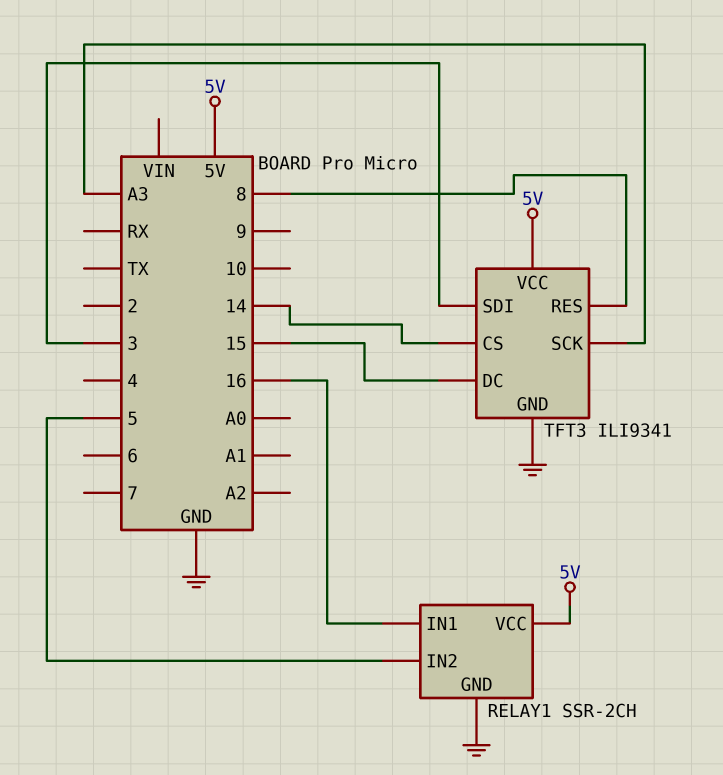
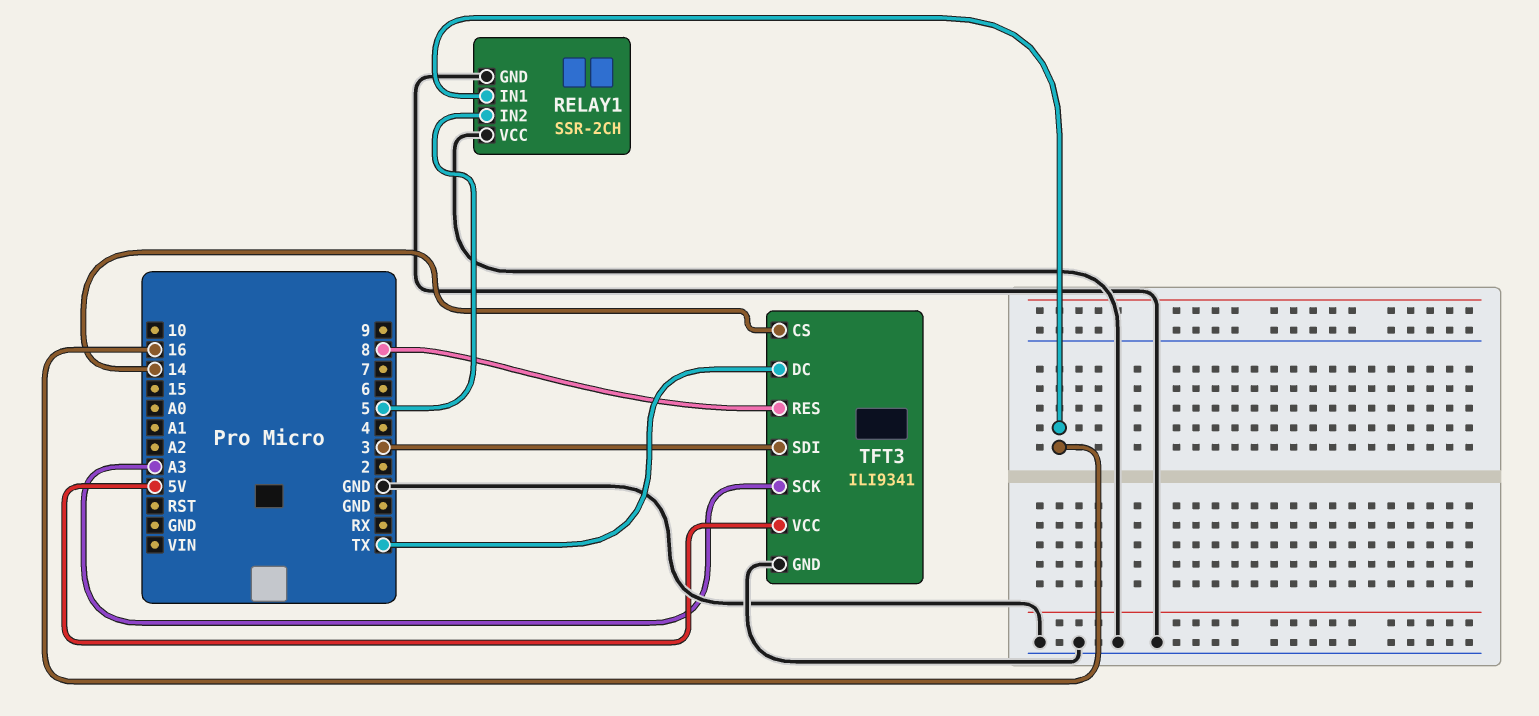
RELAY1 pin VCC: 5V -> GND
TFT3 pin DC: 15 -> TX

